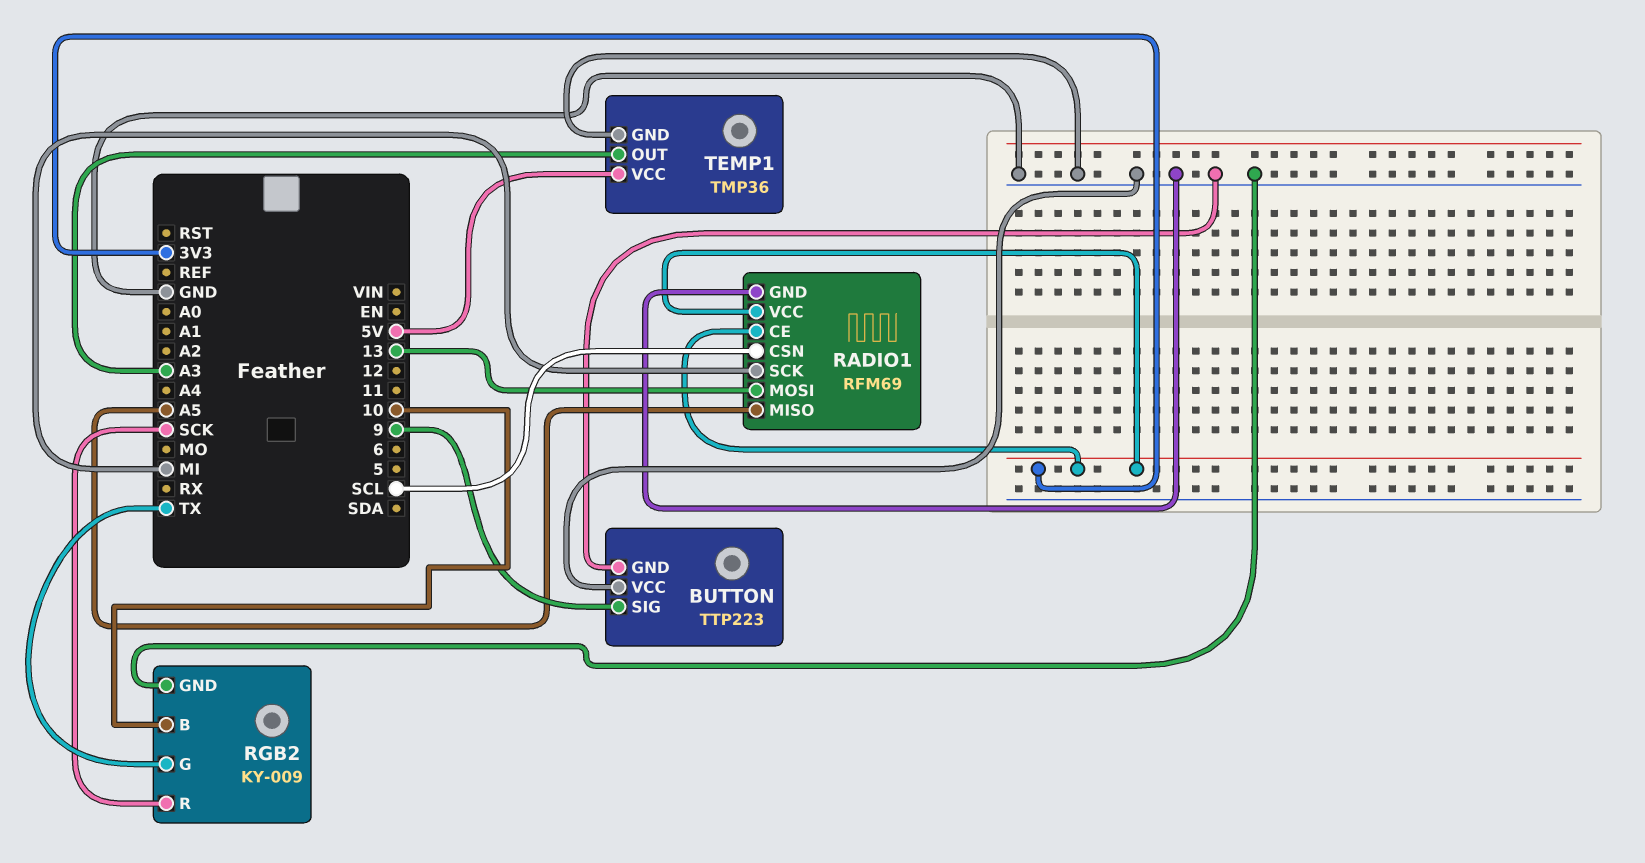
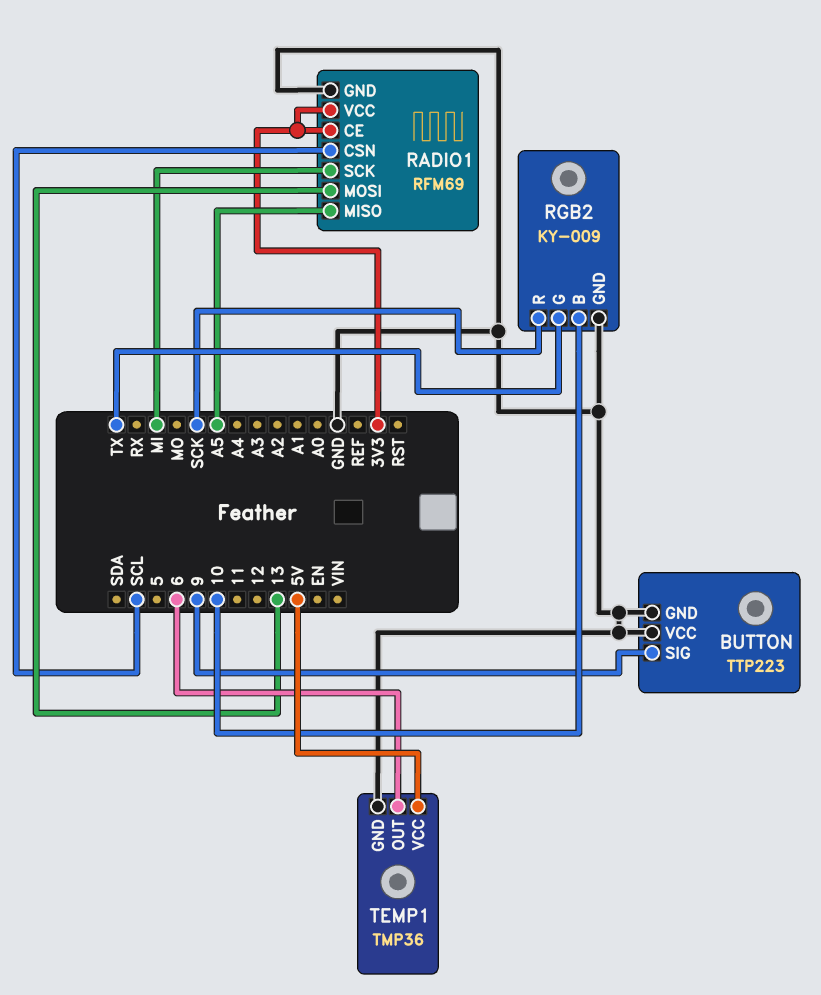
TEMP1 pin OUT: A3 -> 6

